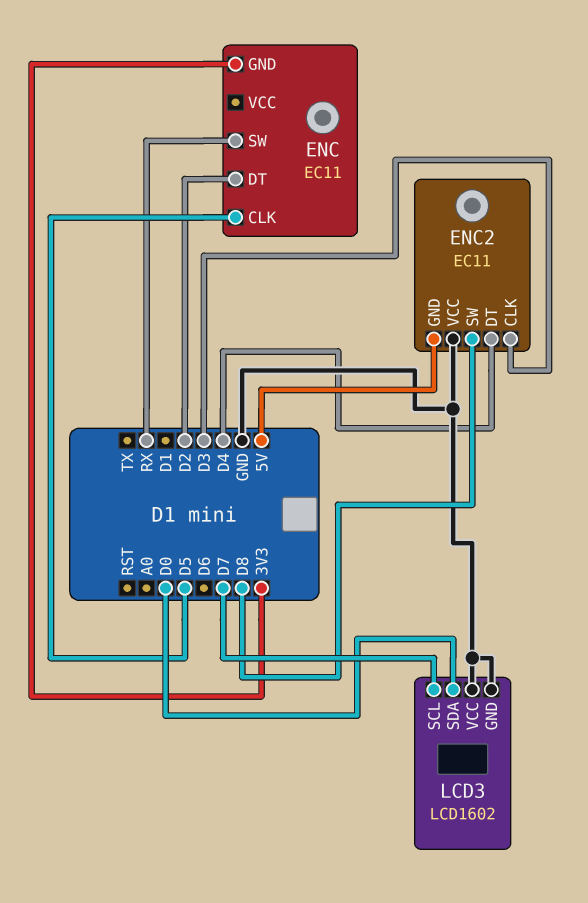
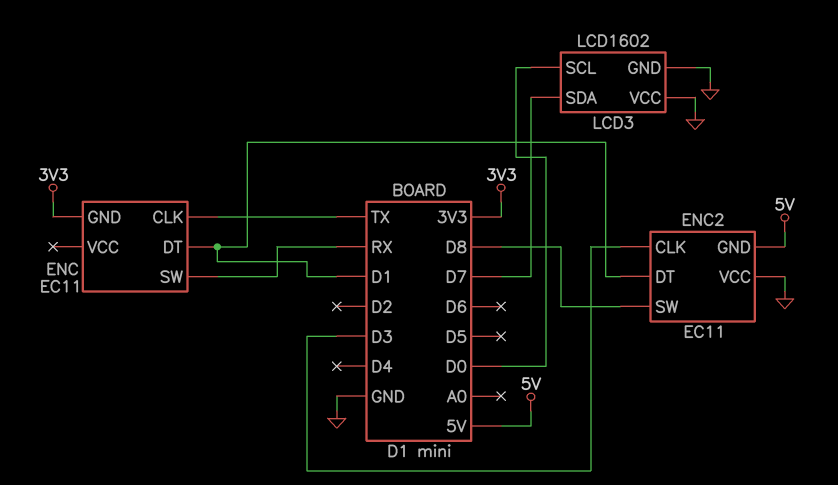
ENC pin CLK: D5 -> TX
ENC pin DT: D2 -> D1
ENC2 pin DT: D4 -> D1
LCD3 pin SCL: D7 -> D0
LCD3 pin SDA: D0 -> D7

